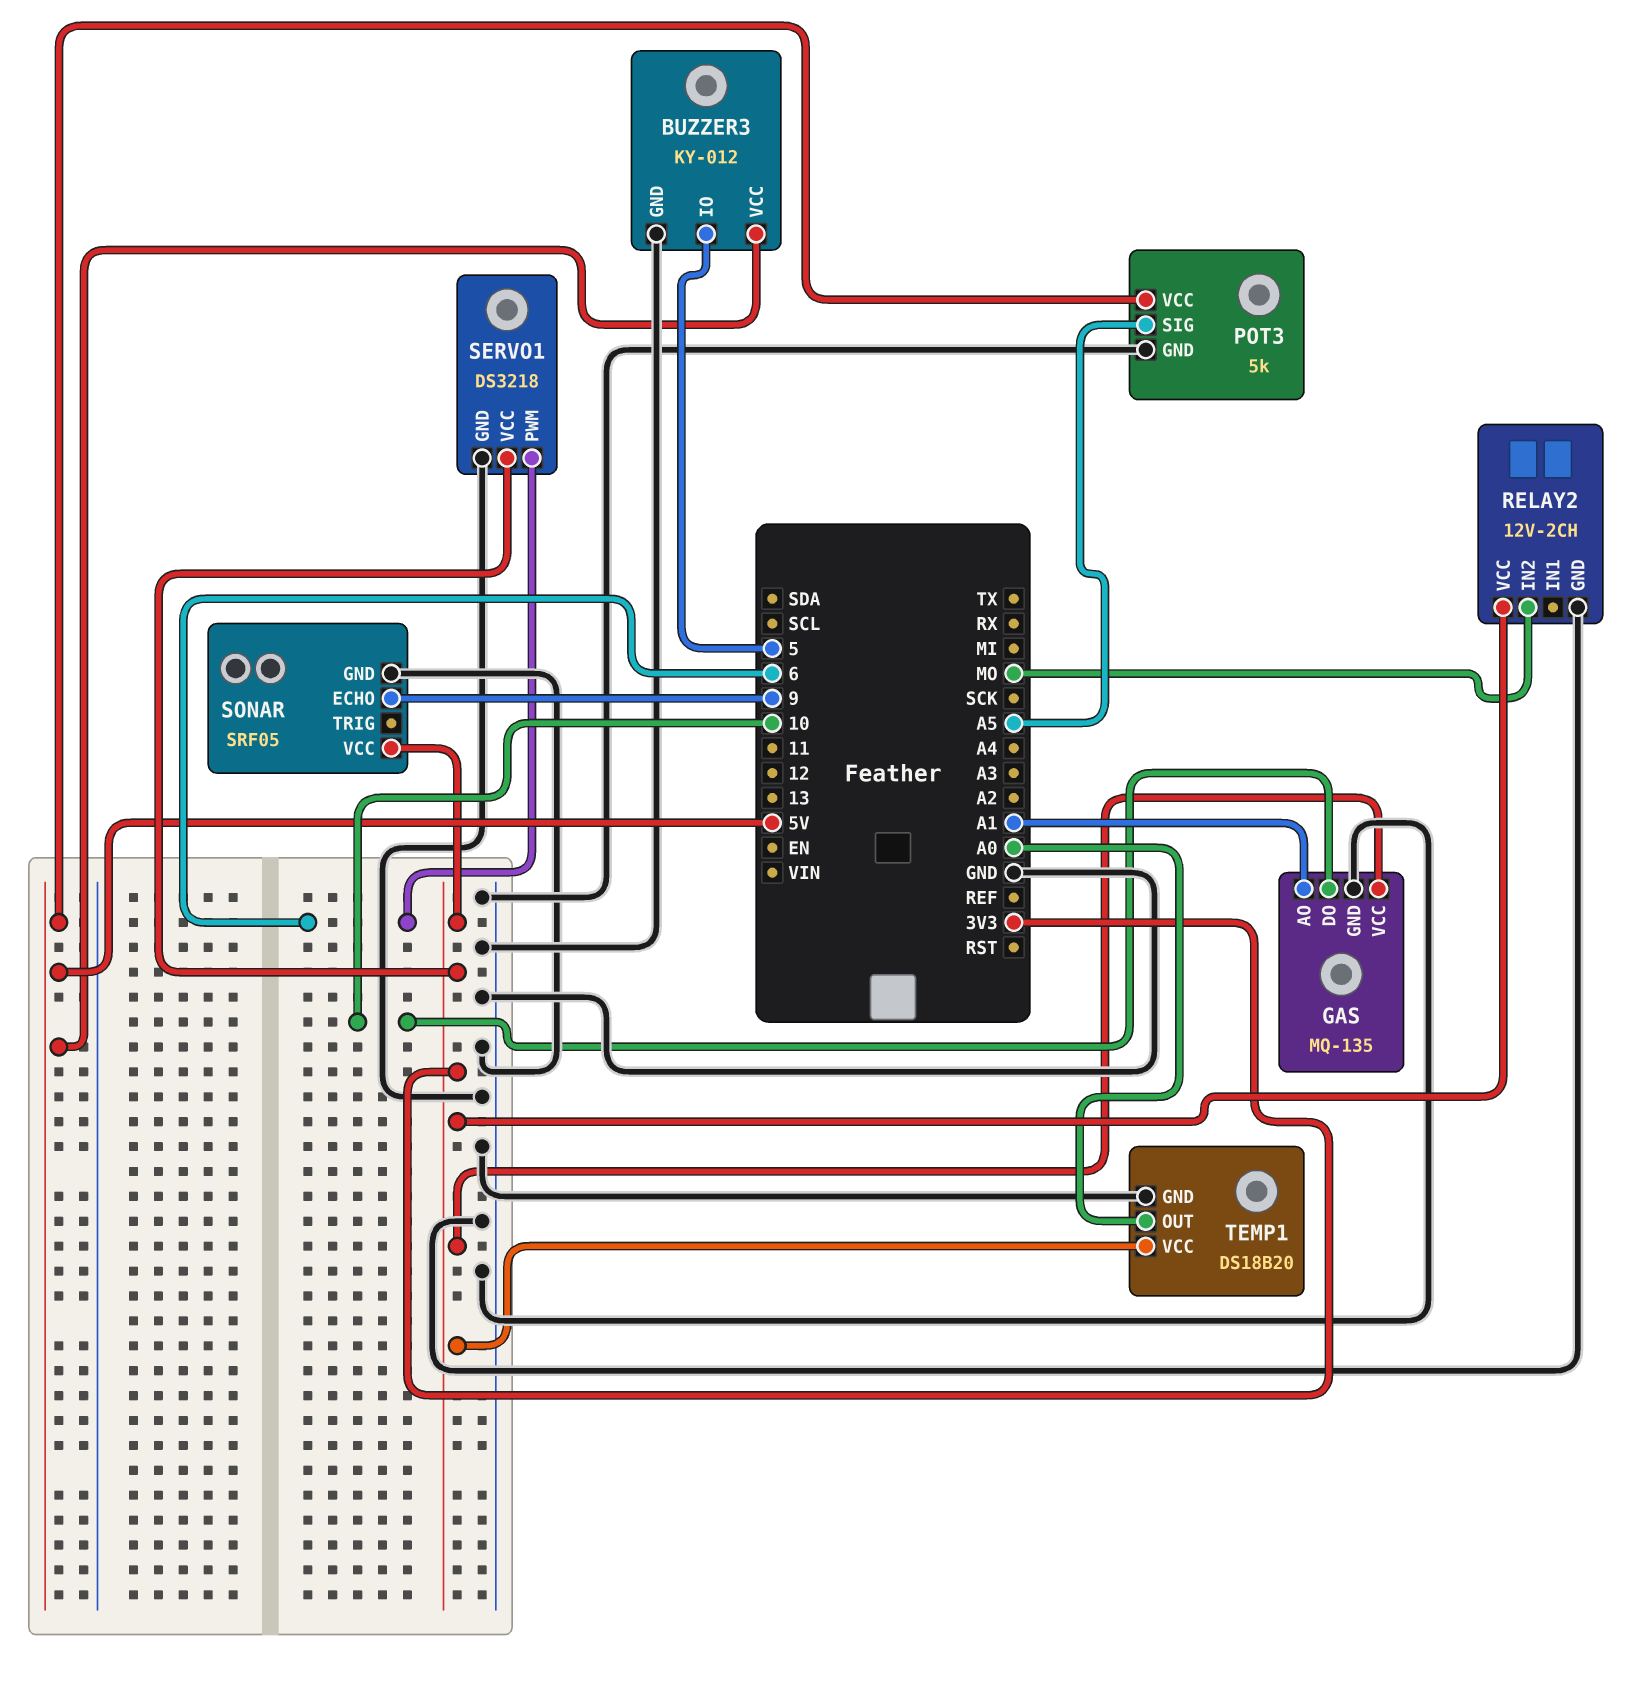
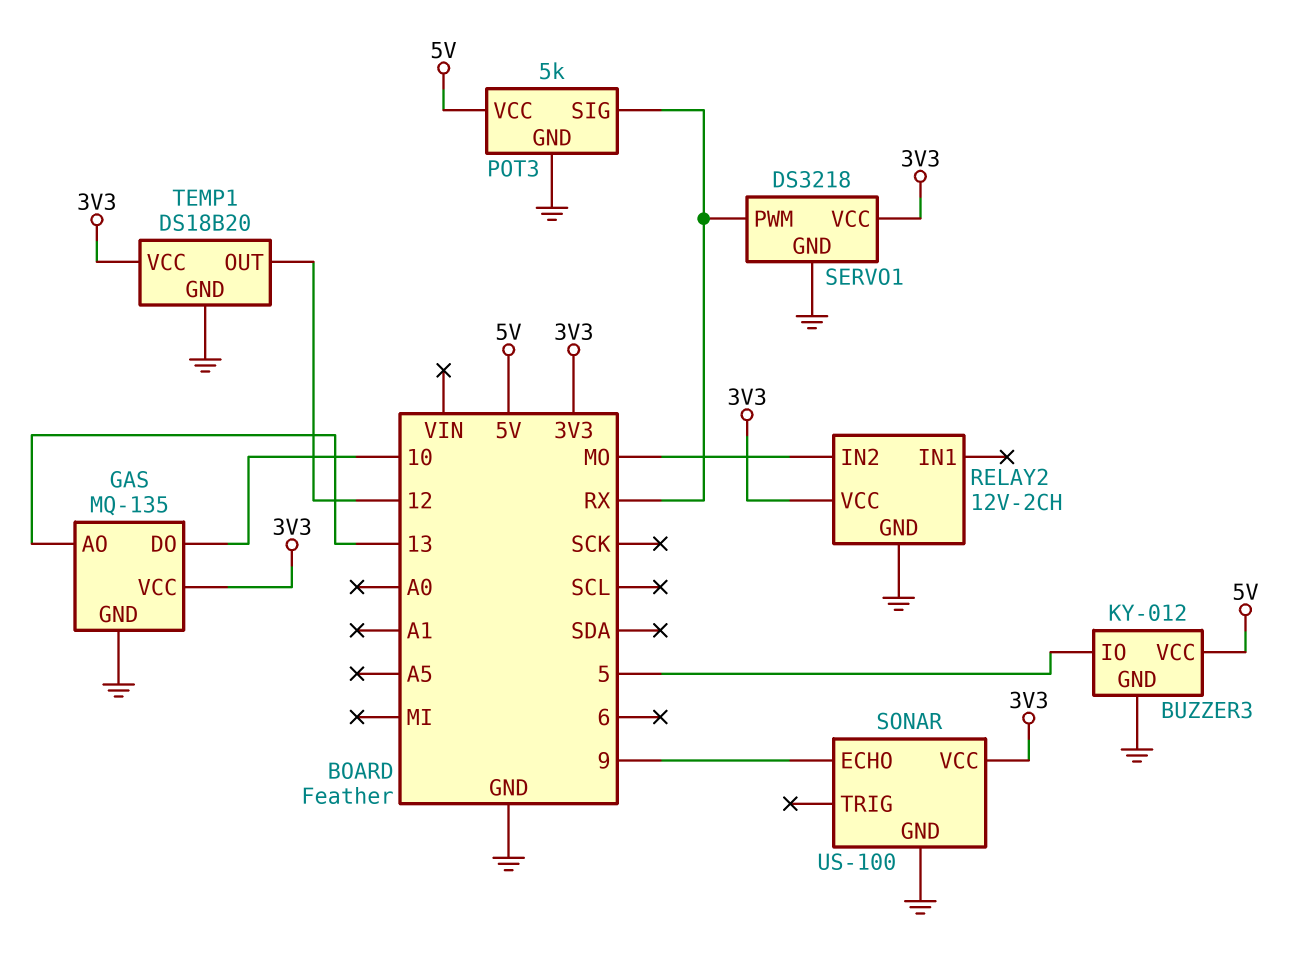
GAS pin AO: A1 -> 13
POT3 pin SIG: A5 -> RX
SERVO1 pin PWM: 6 -> RX
SONAR: SRF05 -> US-100
TEMP1 pin OUT: A0 -> 12

